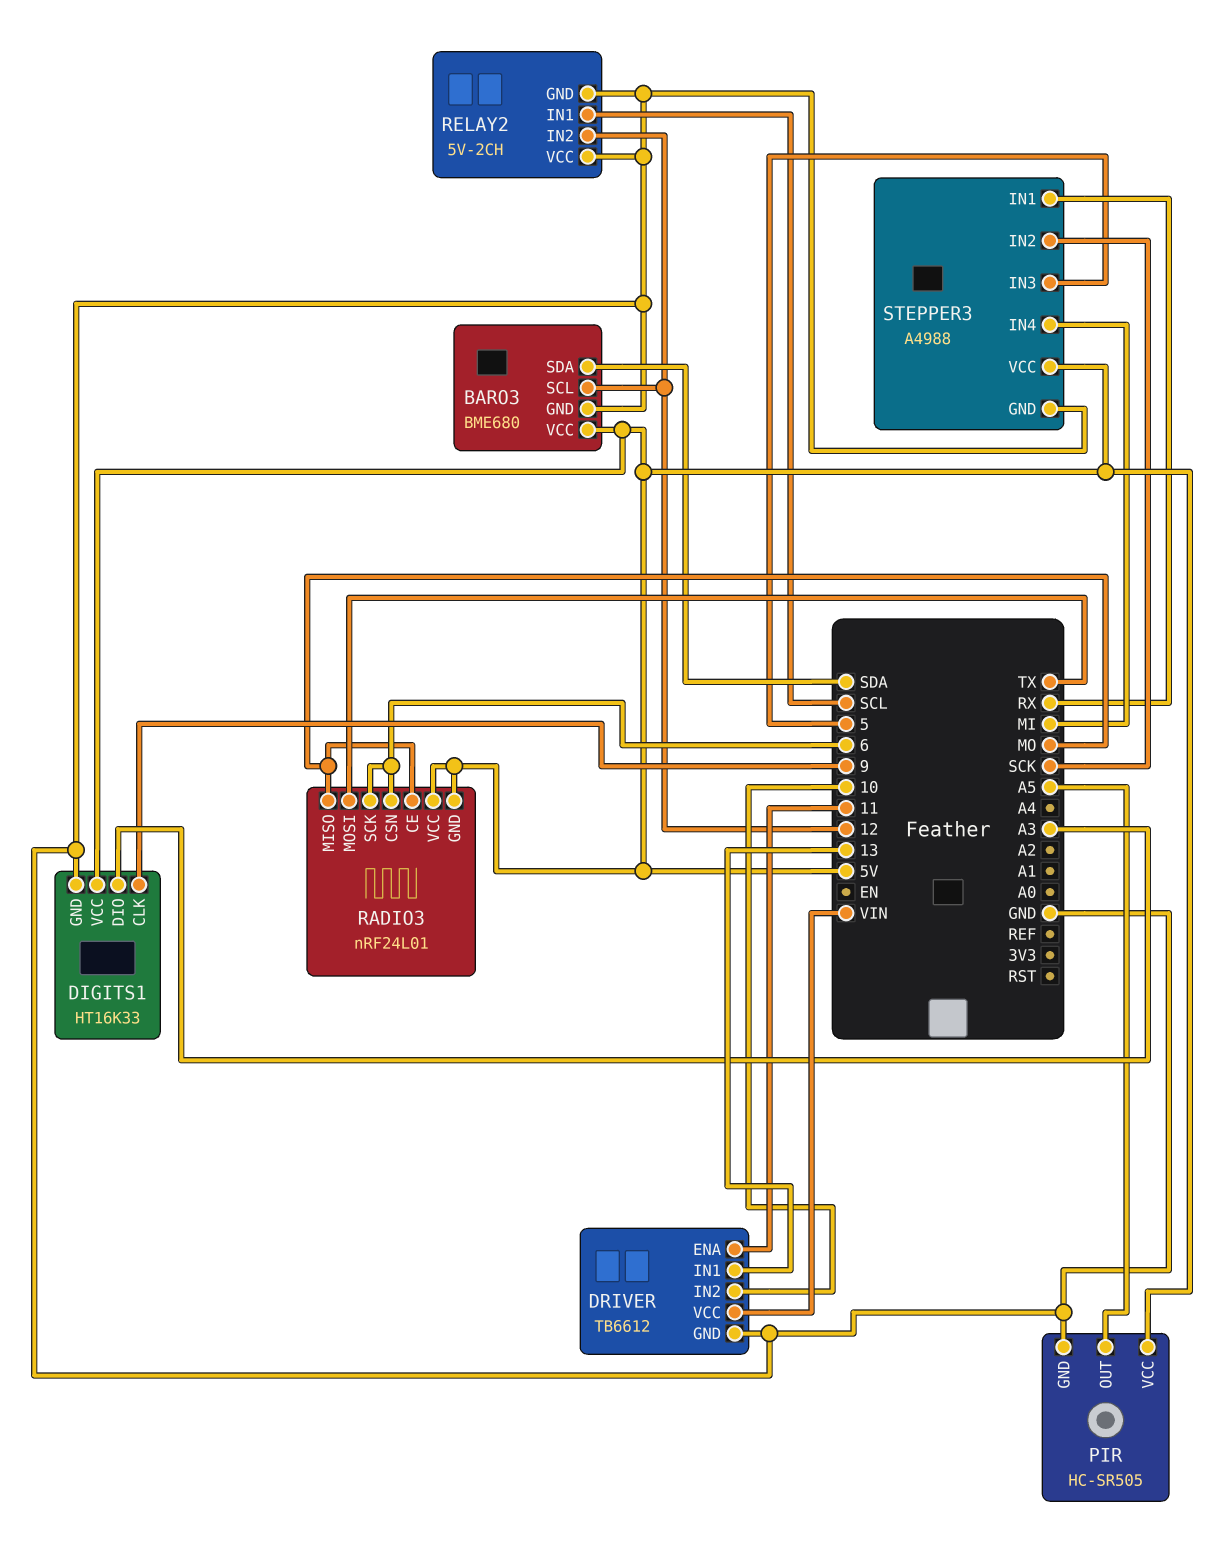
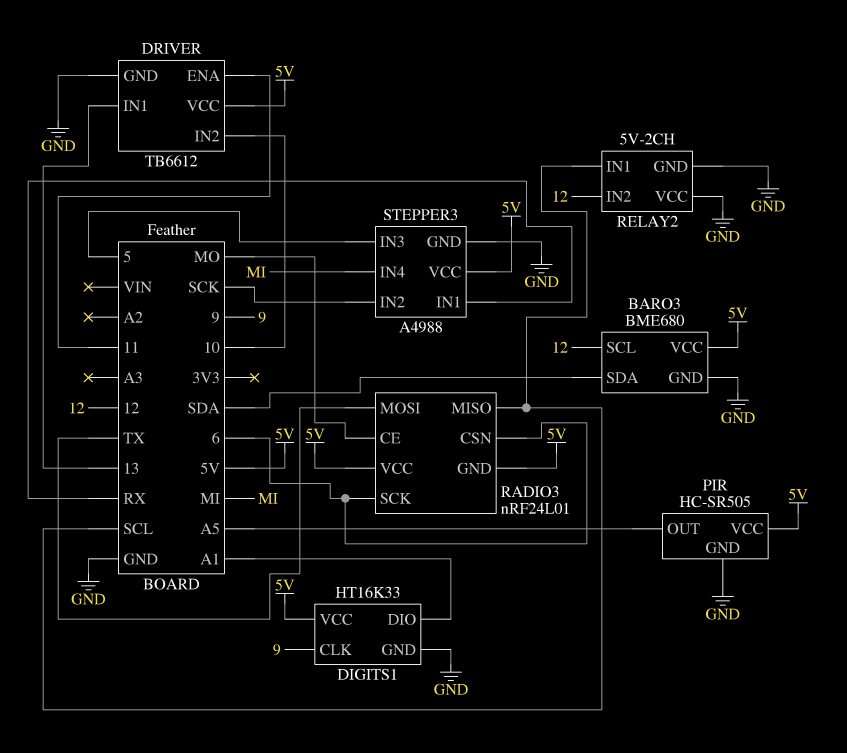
DIGITS1 pin DIO: A3 -> A1
DRIVER pin VCC: VIN -> 5V
RADIO3 pin MISO: MO -> SCL

